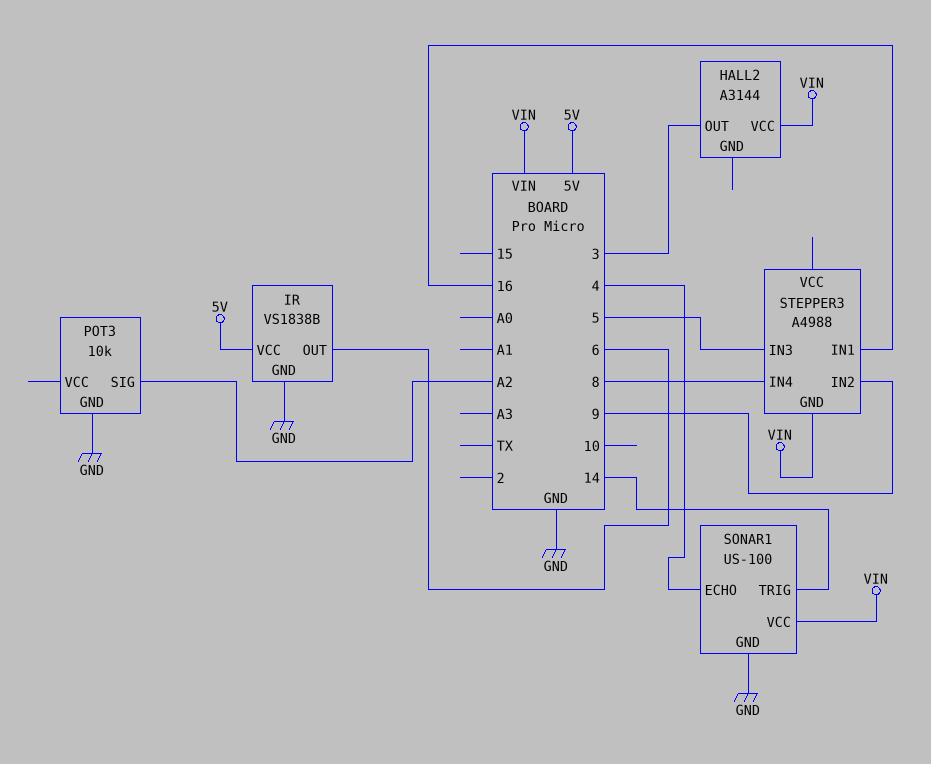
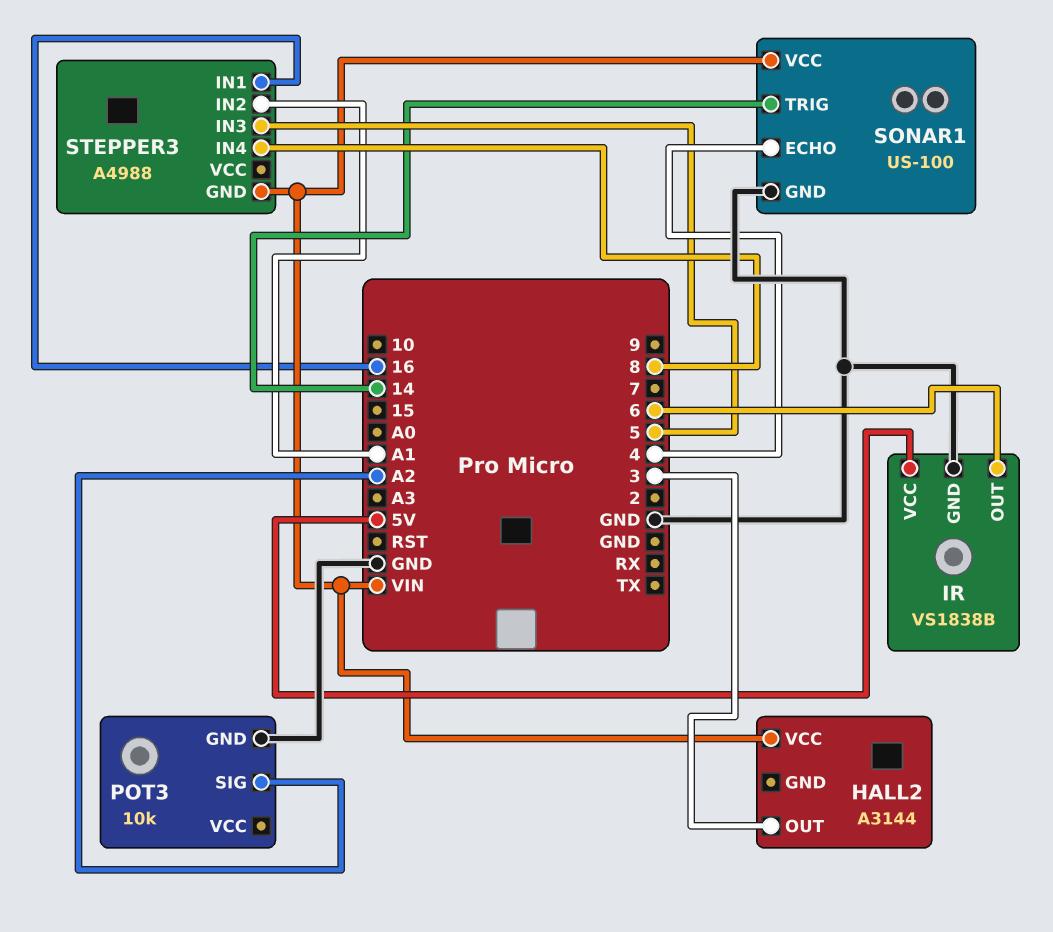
STEPPER3 pin IN2: 9 -> A1

